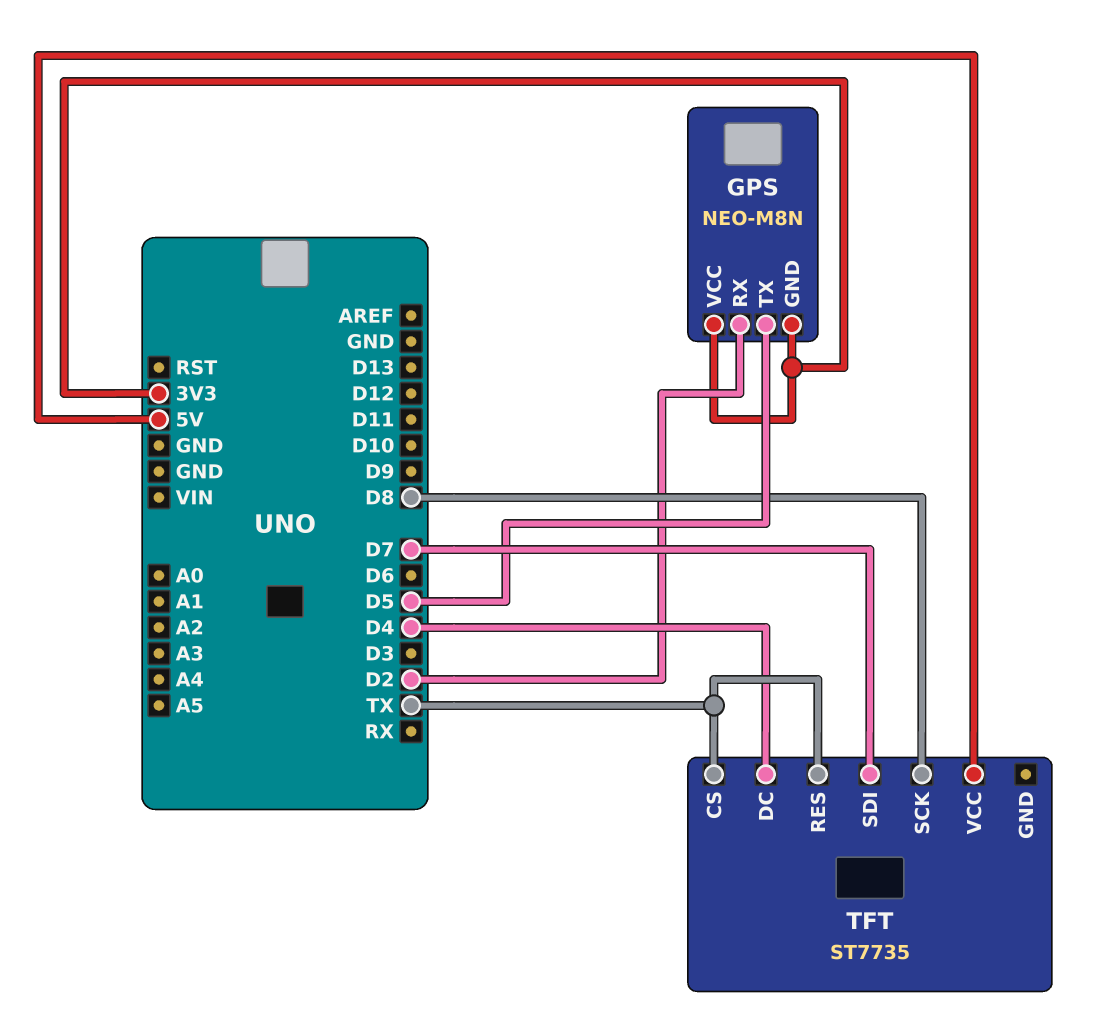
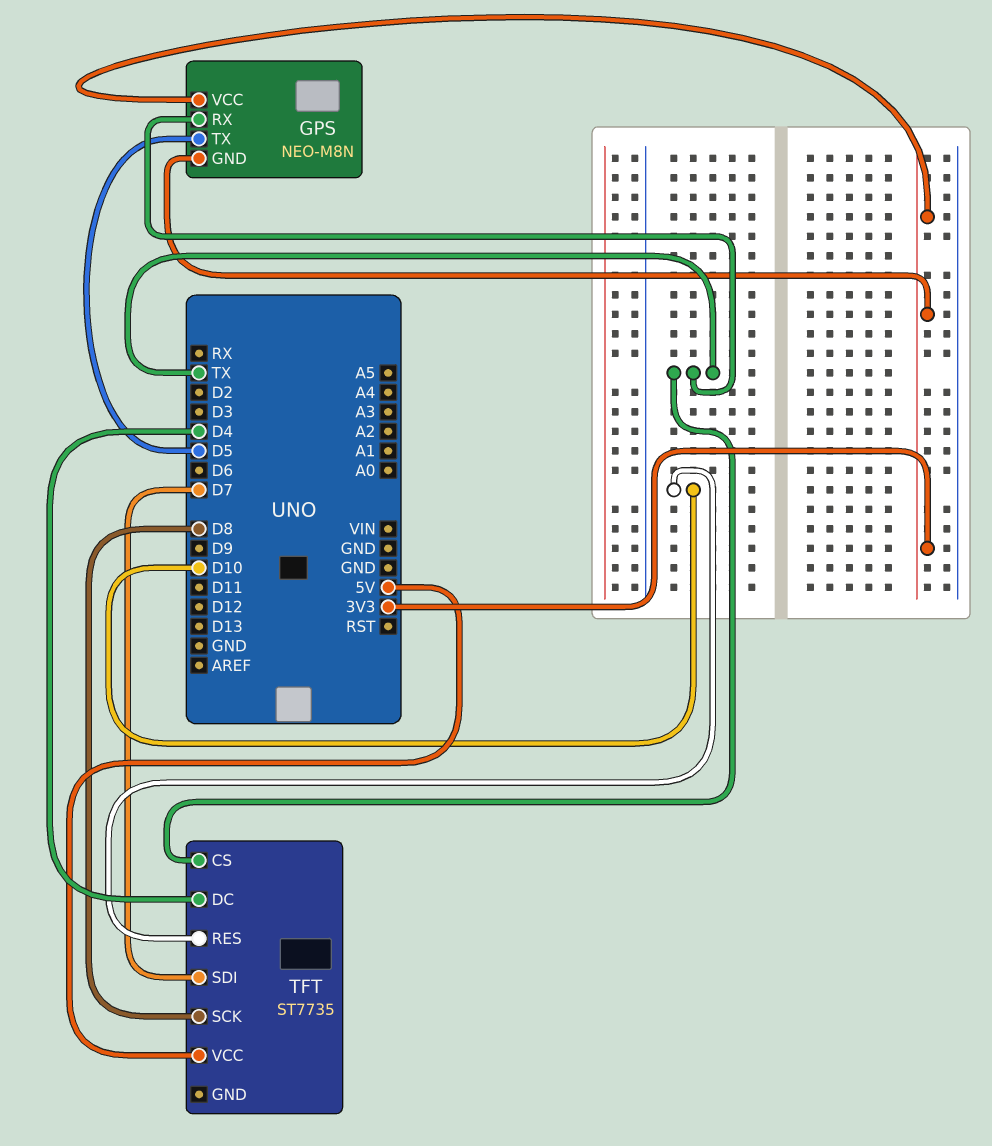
GPS pin RX: D2 -> TX
TFT pin RES: TX -> D10

